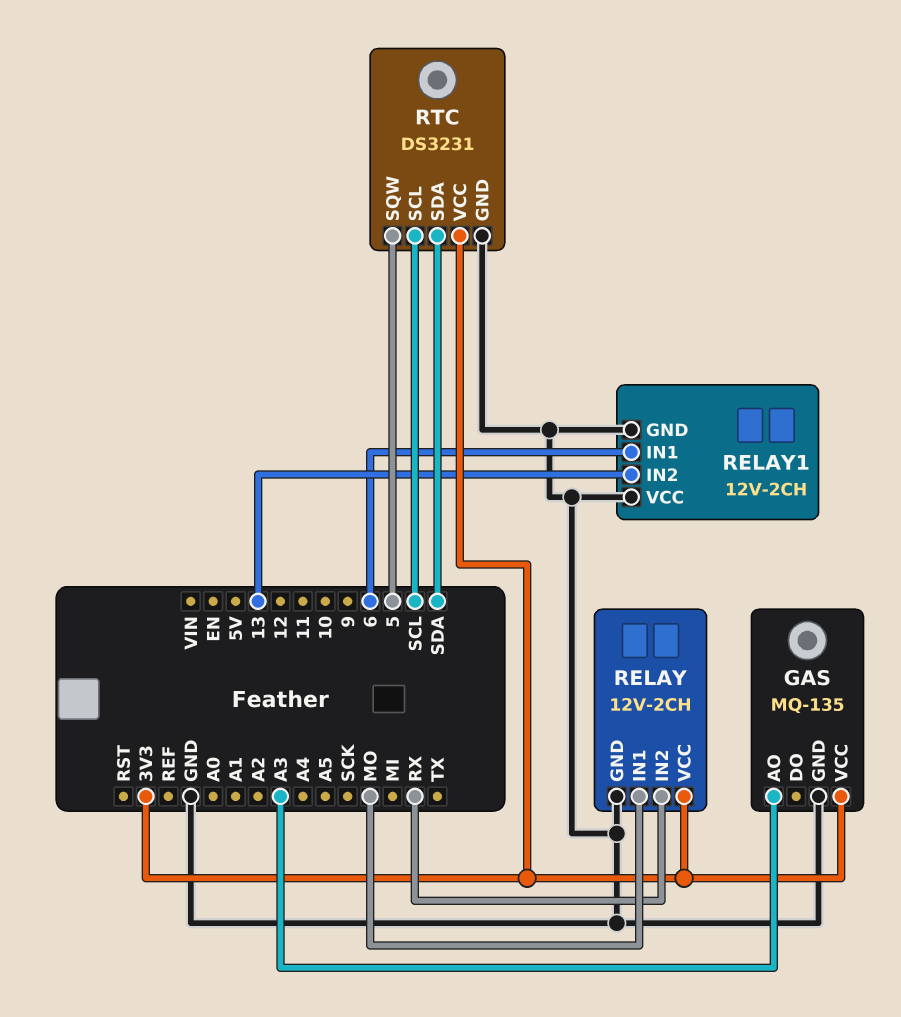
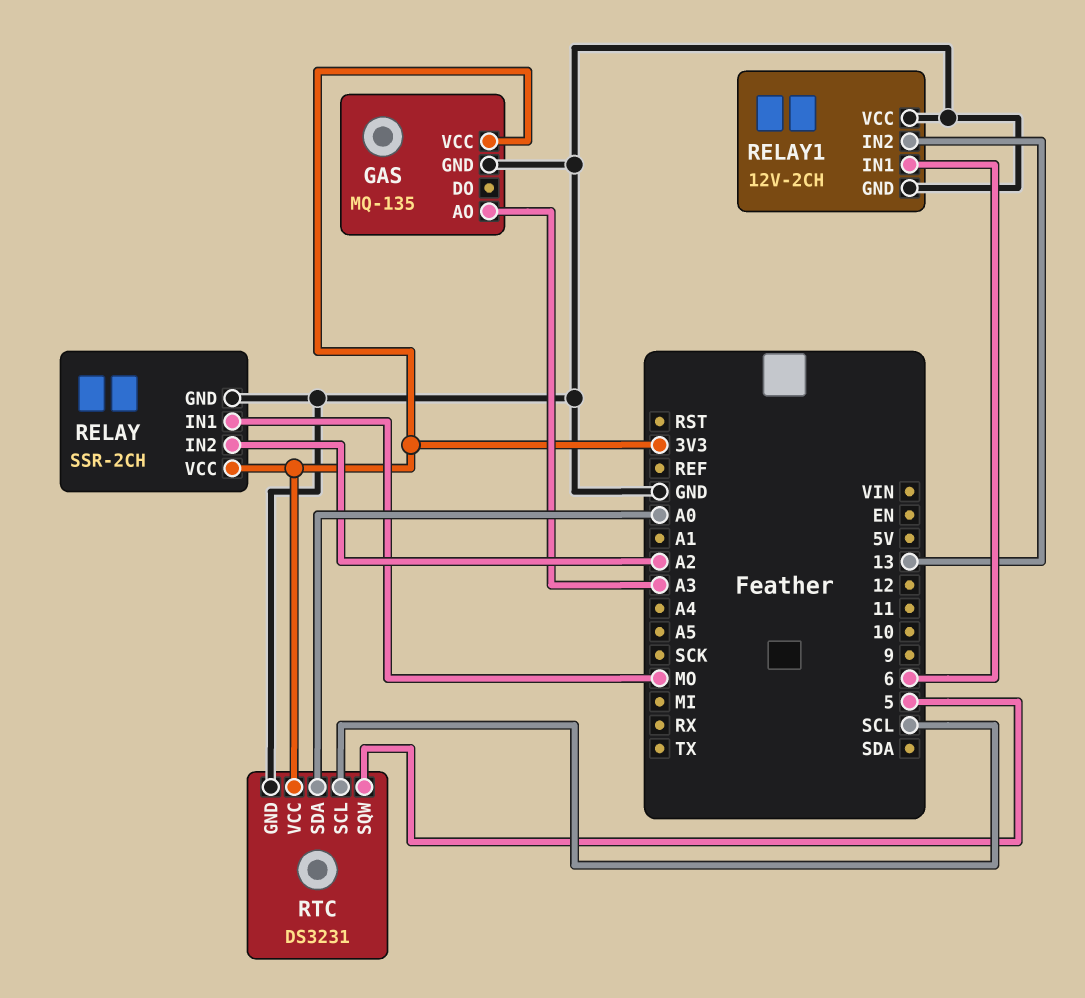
RELAY: 12V-2CH -> SSR-2CH
RELAY pin IN2: RX -> A2
RTC pin SDA: SDA -> A0

